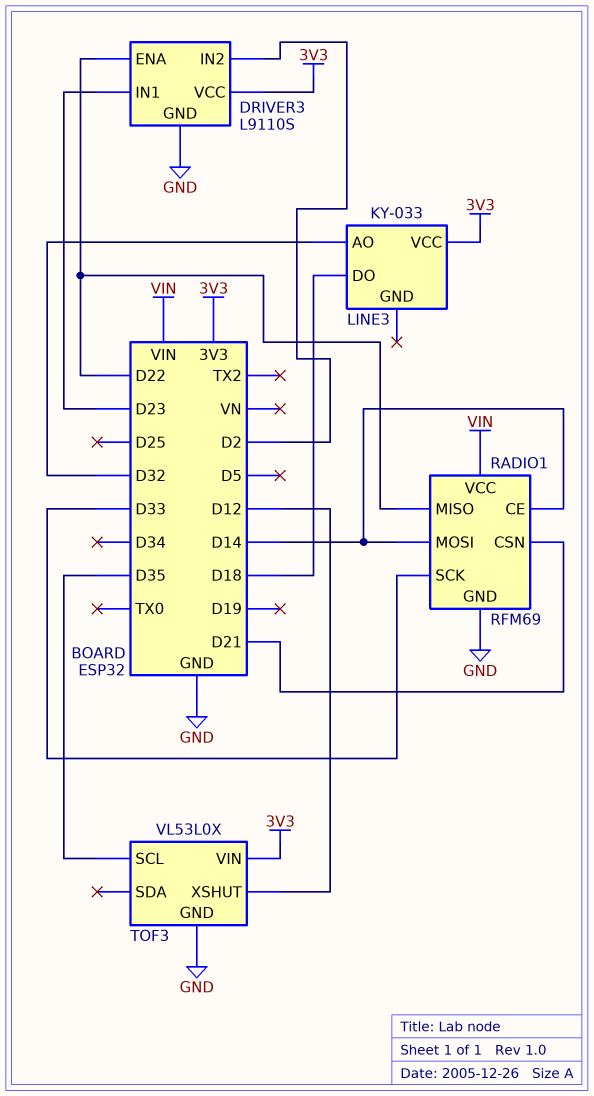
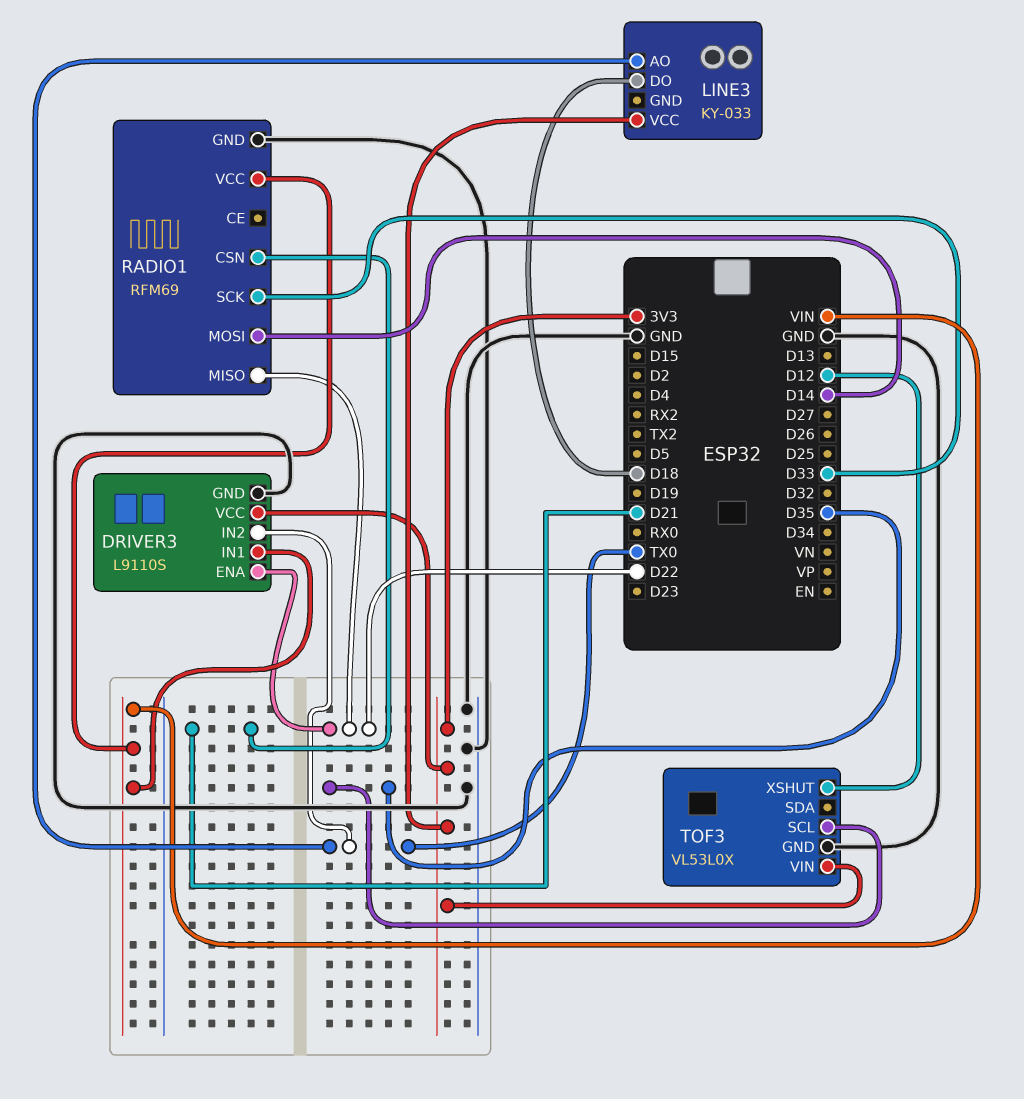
DRIVER3 pin IN1: D23 -> VIN
DRIVER3 pin IN2: D2 -> TX0
LINE3 pin AO: D32 -> TX0
RADIO1 pin CE: D14 -> none

